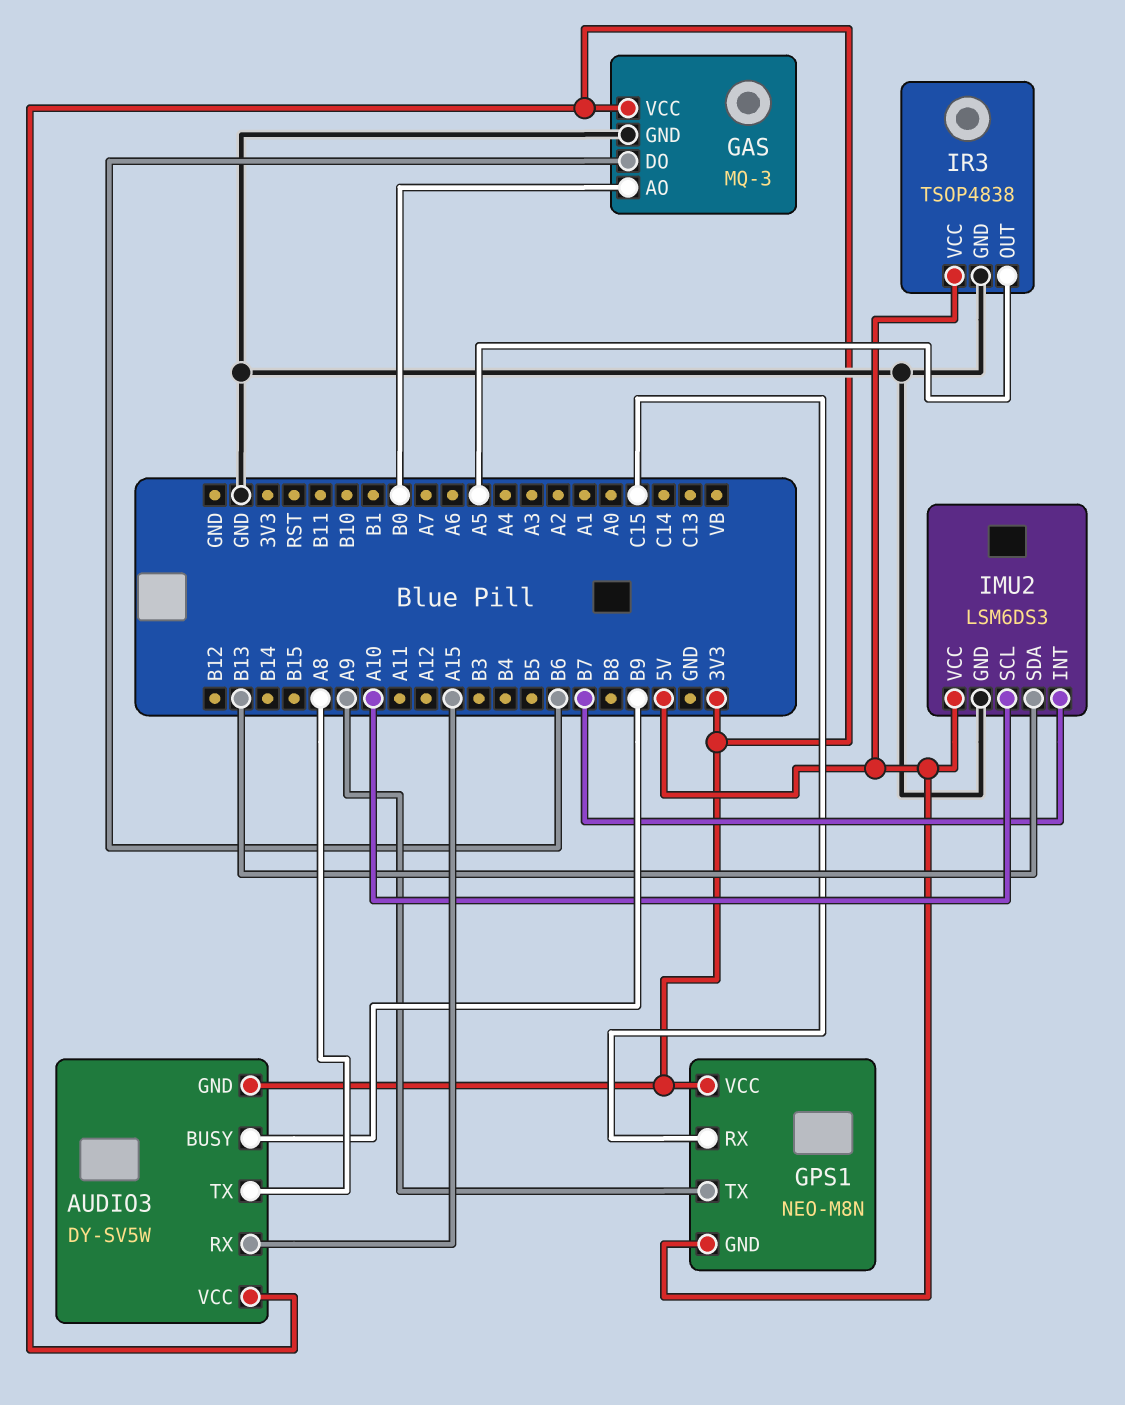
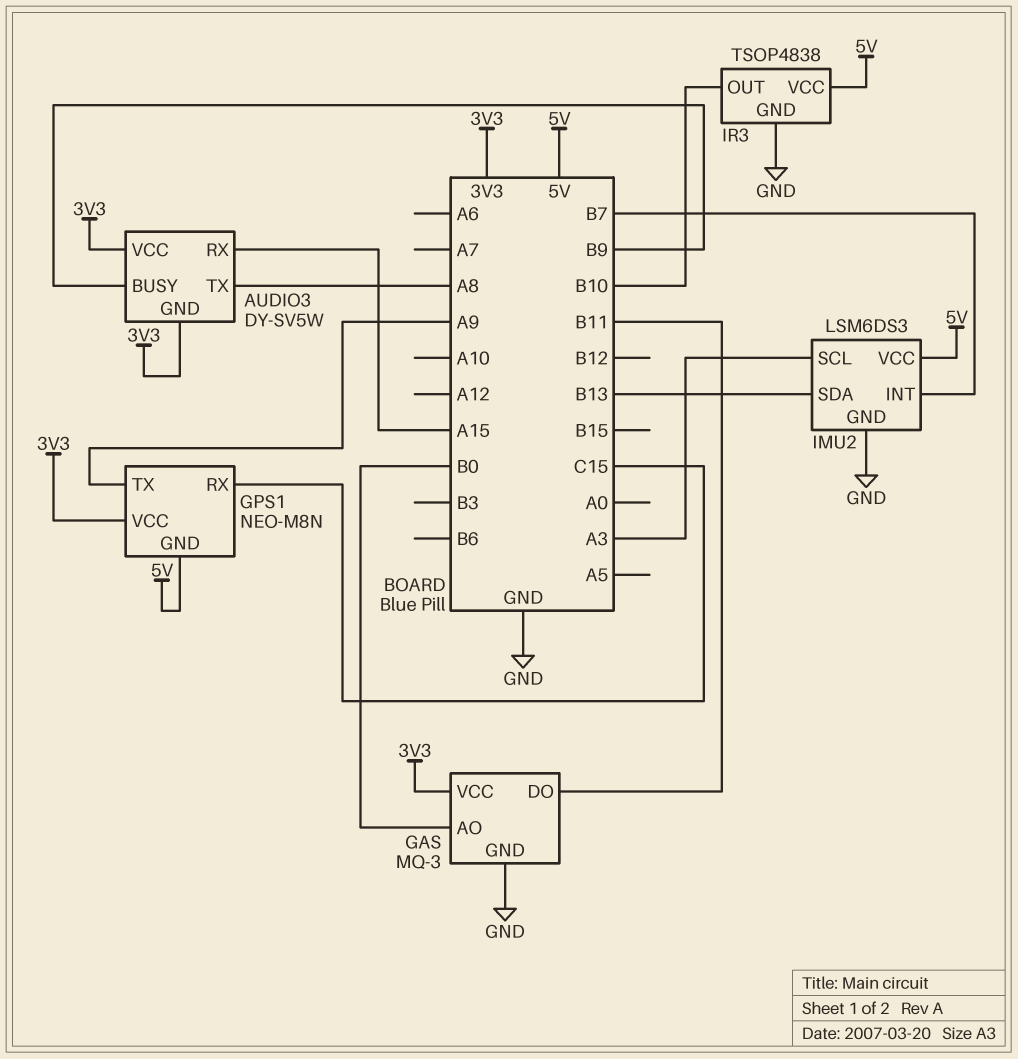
GAS pin DO: B6 -> B11
IMU2 pin SCL: A10 -> A3
IR3 pin OUT: A5 -> B10

